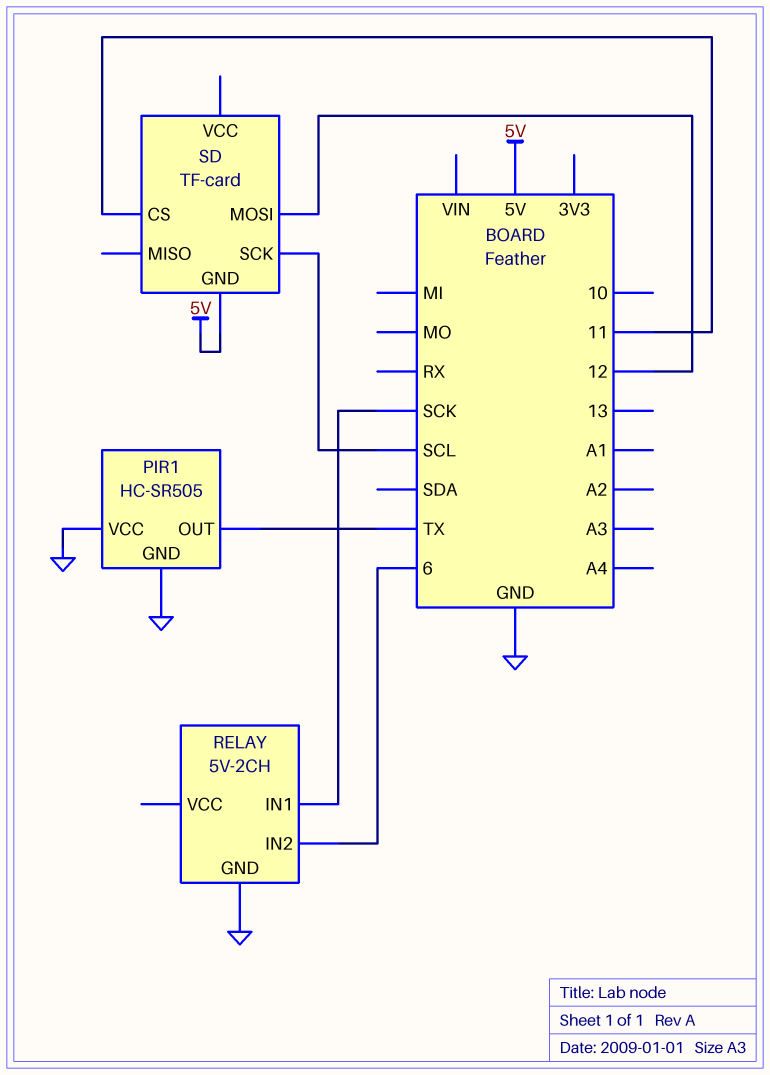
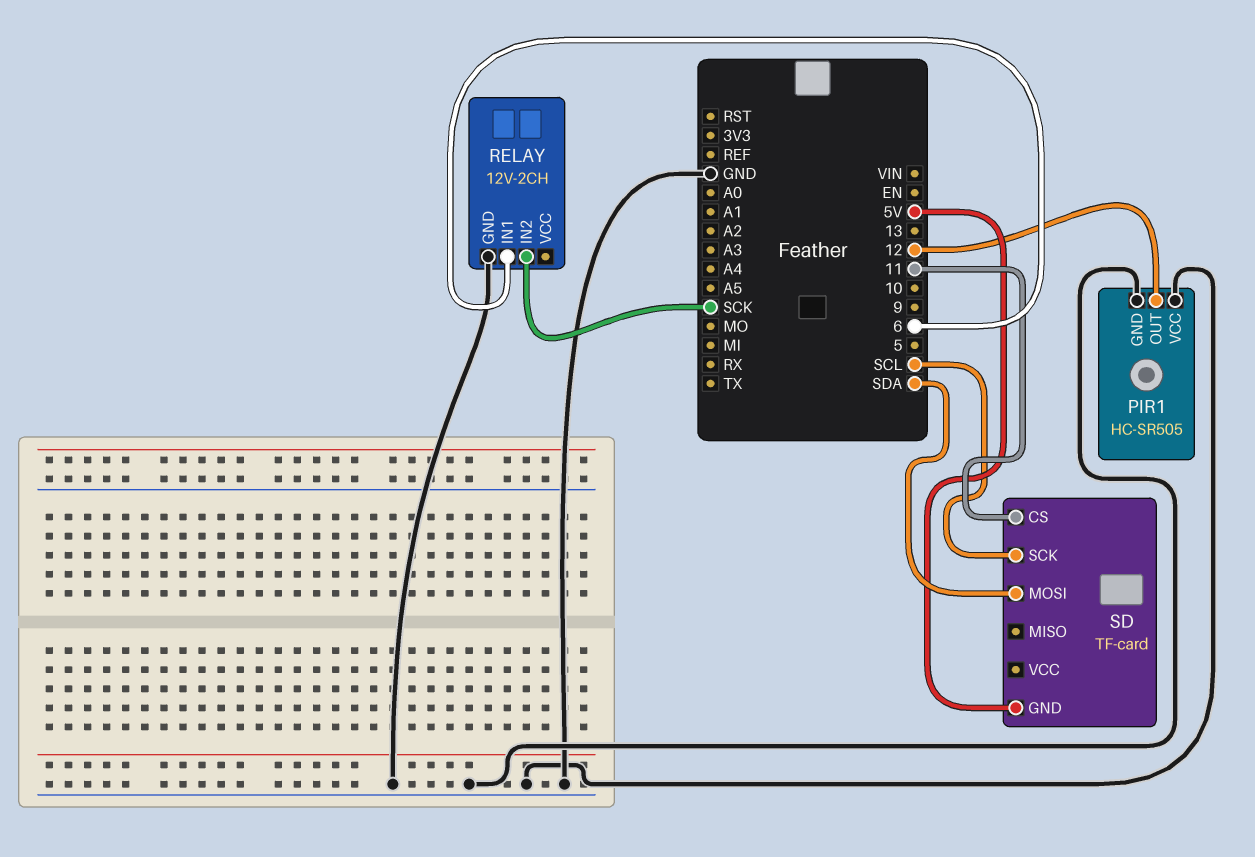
PIR1 pin OUT: TX -> 12
RELAY: 5V-2CH -> 12V-2CH
RELAY pin IN1: SCK -> 6
RELAY pin IN2: 6 -> SCK
SD pin MOSI: 12 -> SDA

